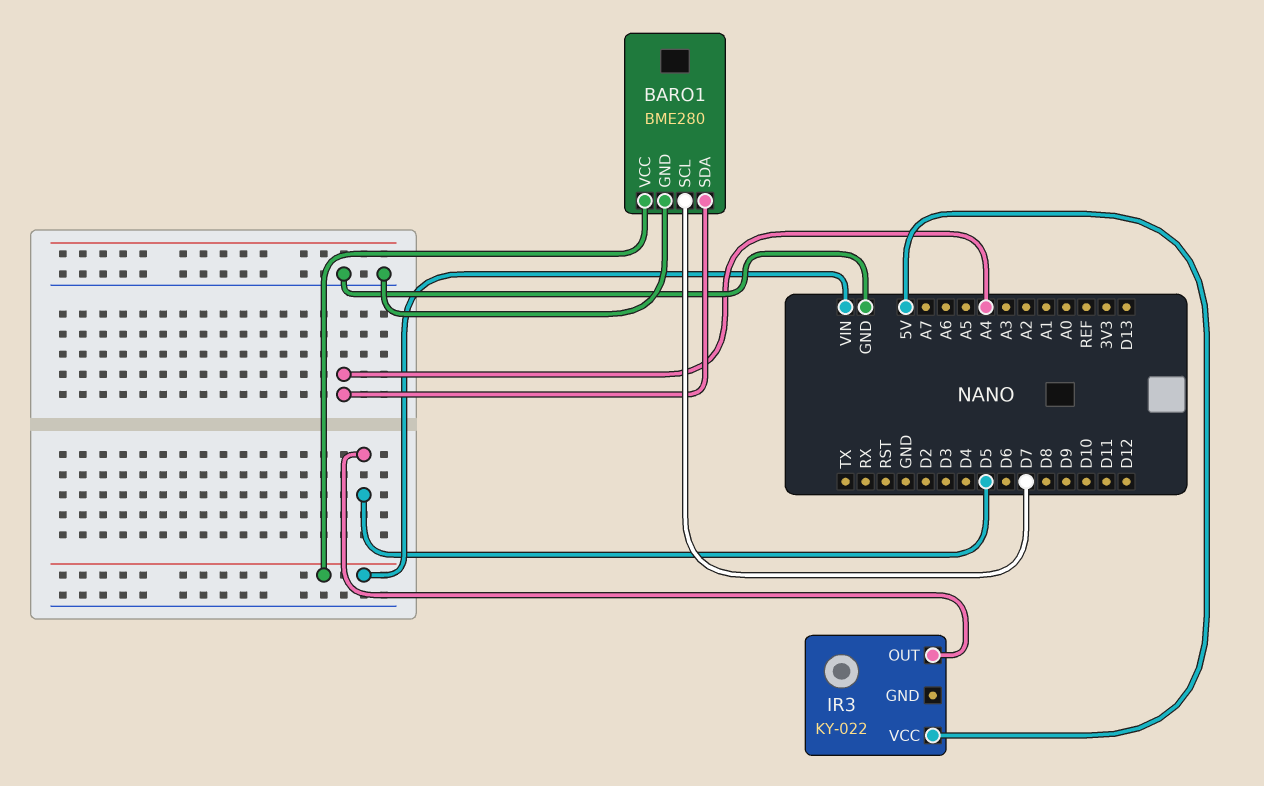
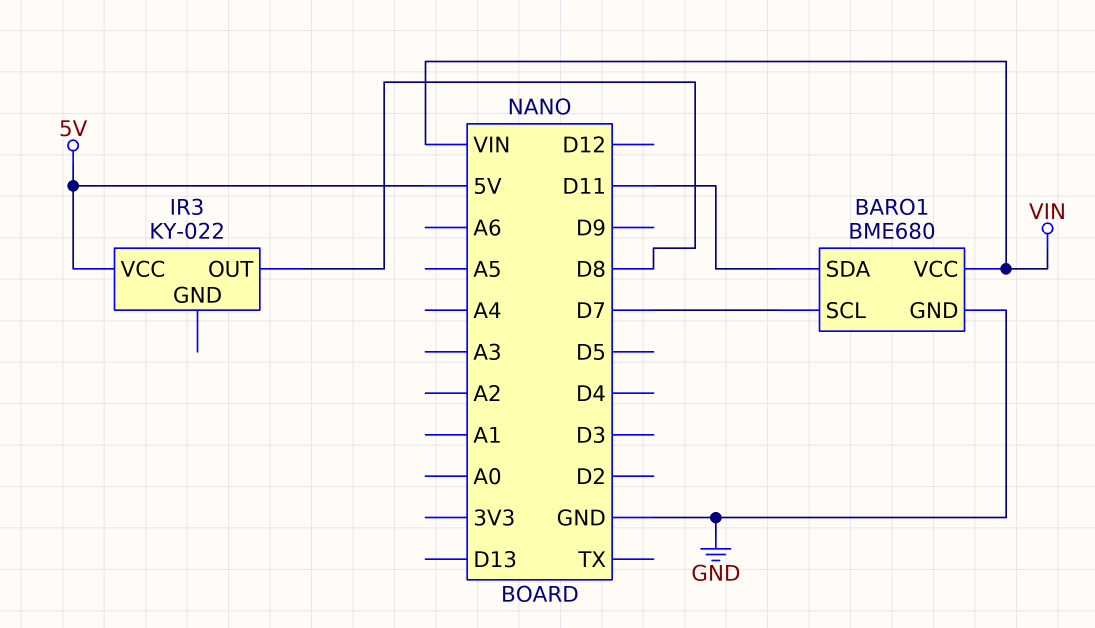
BARO1: BME280 -> BME680
BARO1 pin SDA: A4 -> D11
IR3 pin OUT: D5 -> D8

